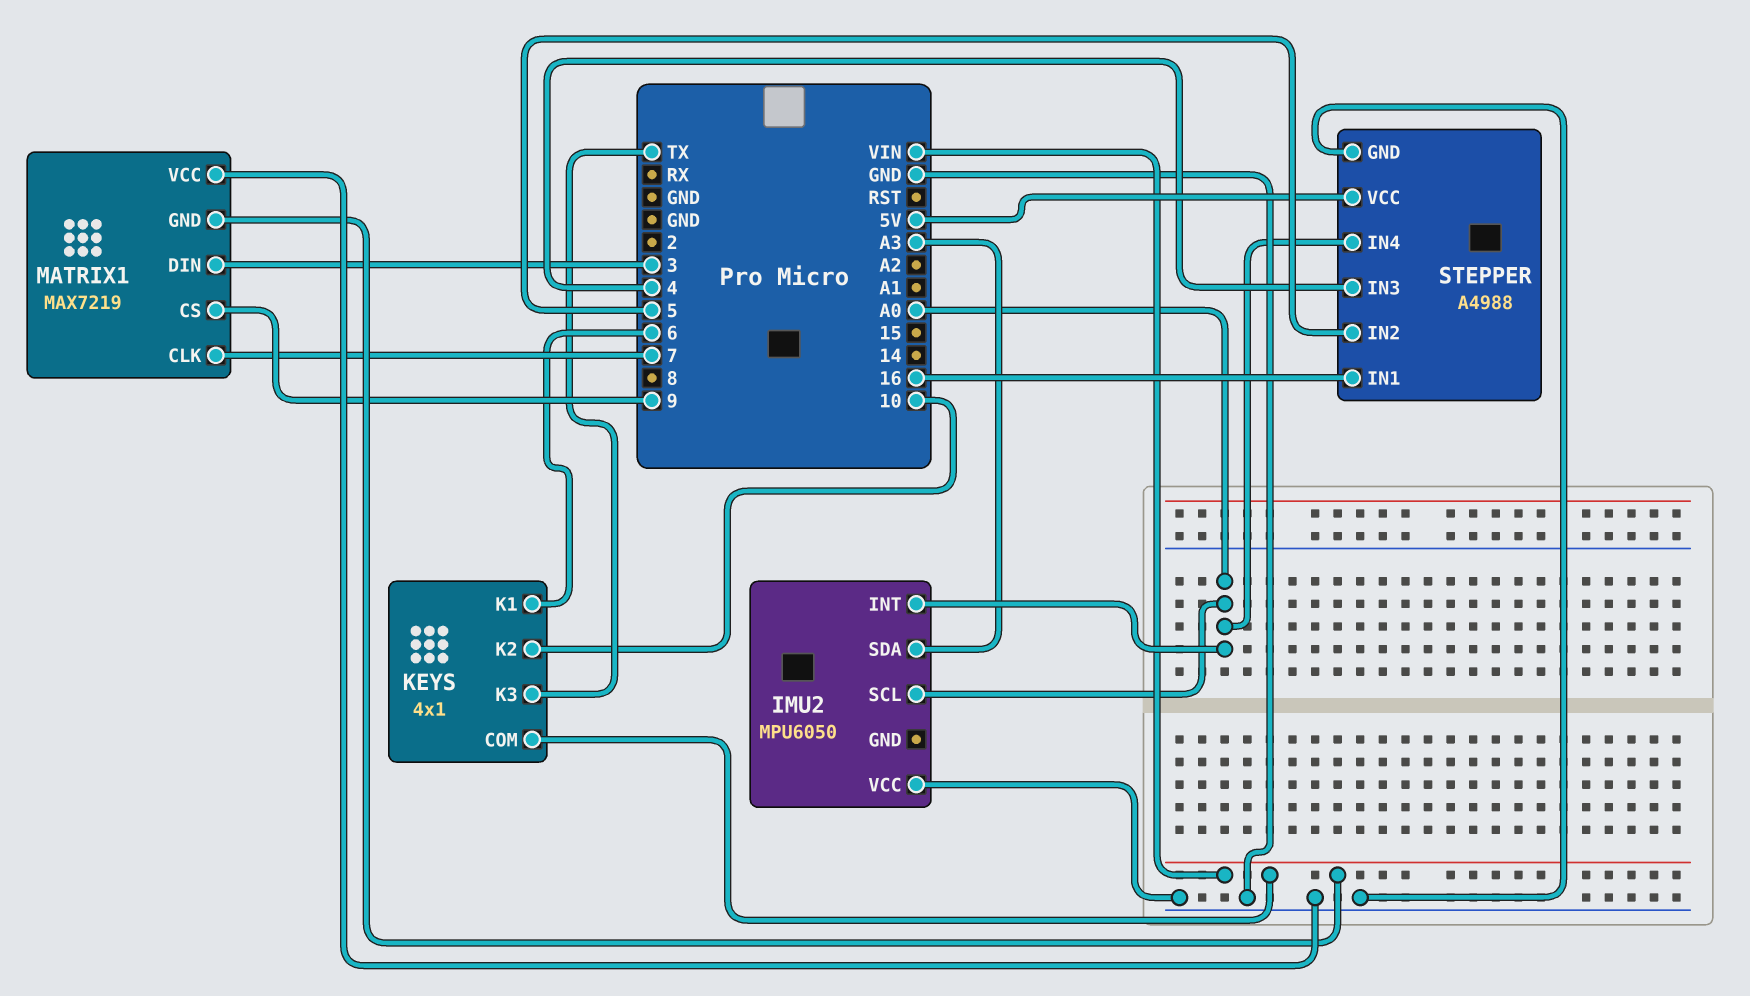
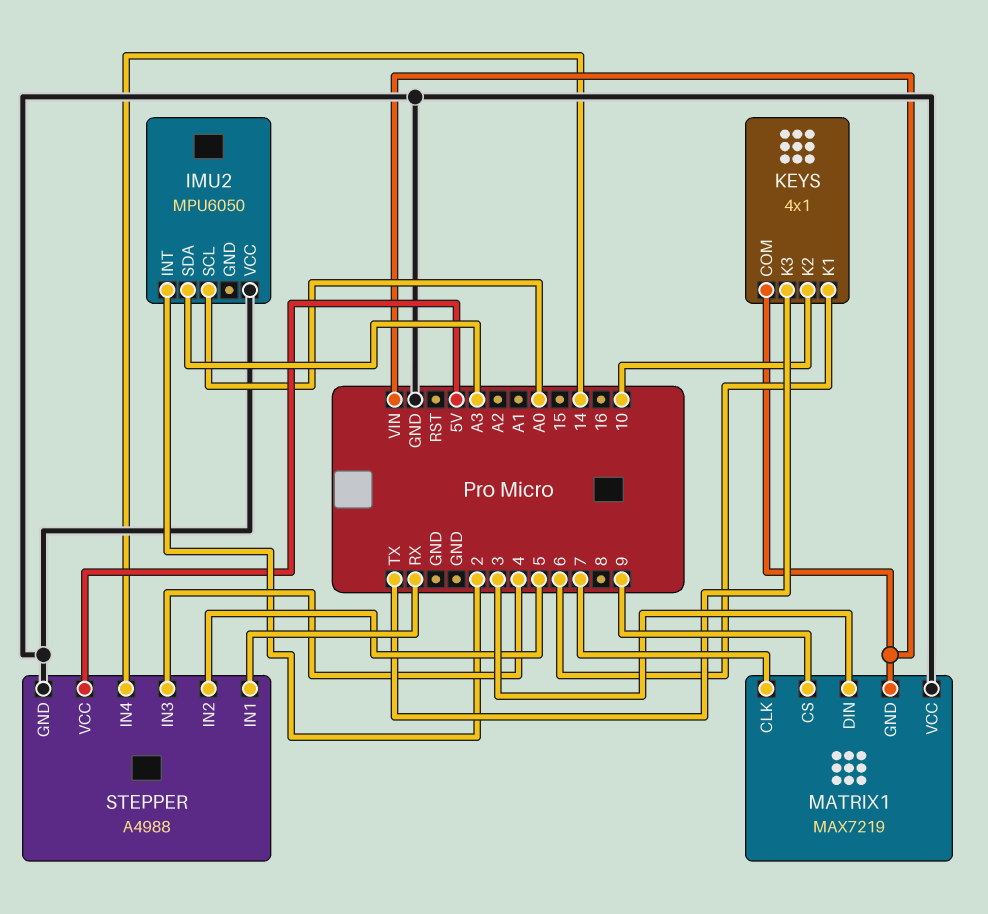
IMU2 pin INT: A0 -> 2
STEPPER pin IN1: 16 -> RX
STEPPER pin IN4: A0 -> 14

